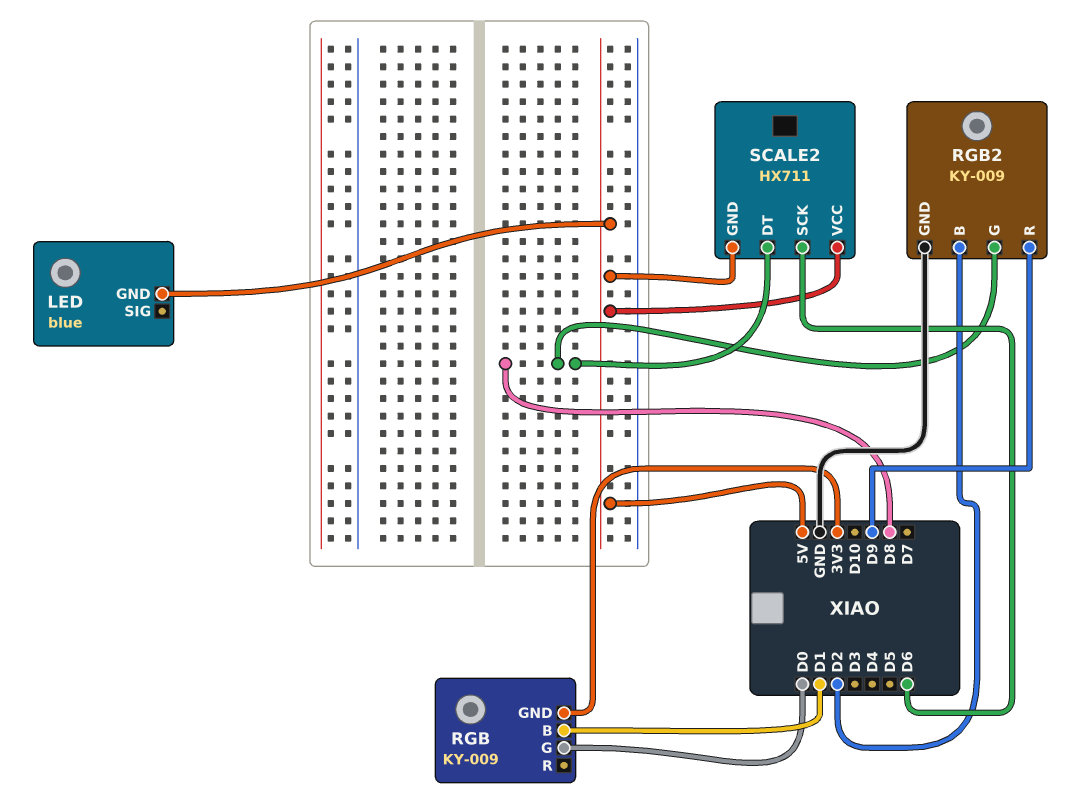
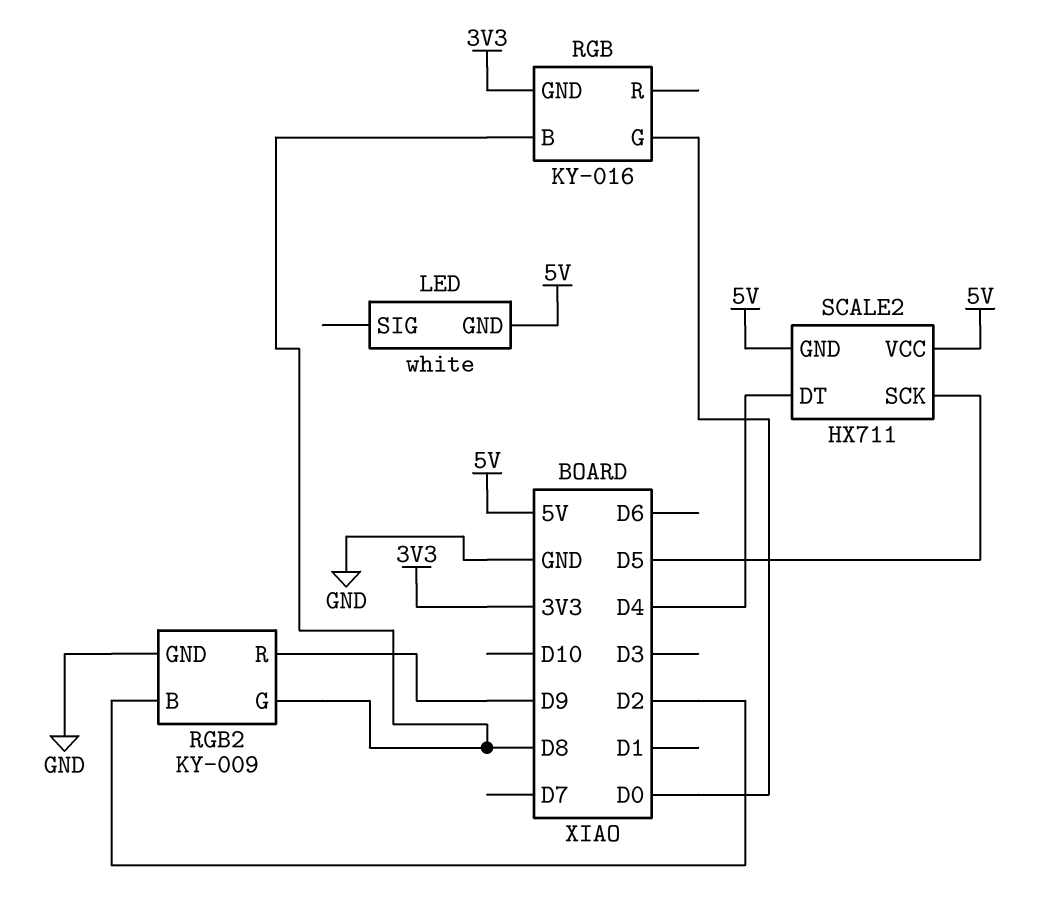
LED: blue -> white
RGB: KY-009 -> KY-016
RGB pin B: D1 -> D8
SCALE2 pin DT: D8 -> D4
SCALE2 pin SCK: D6 -> D5

